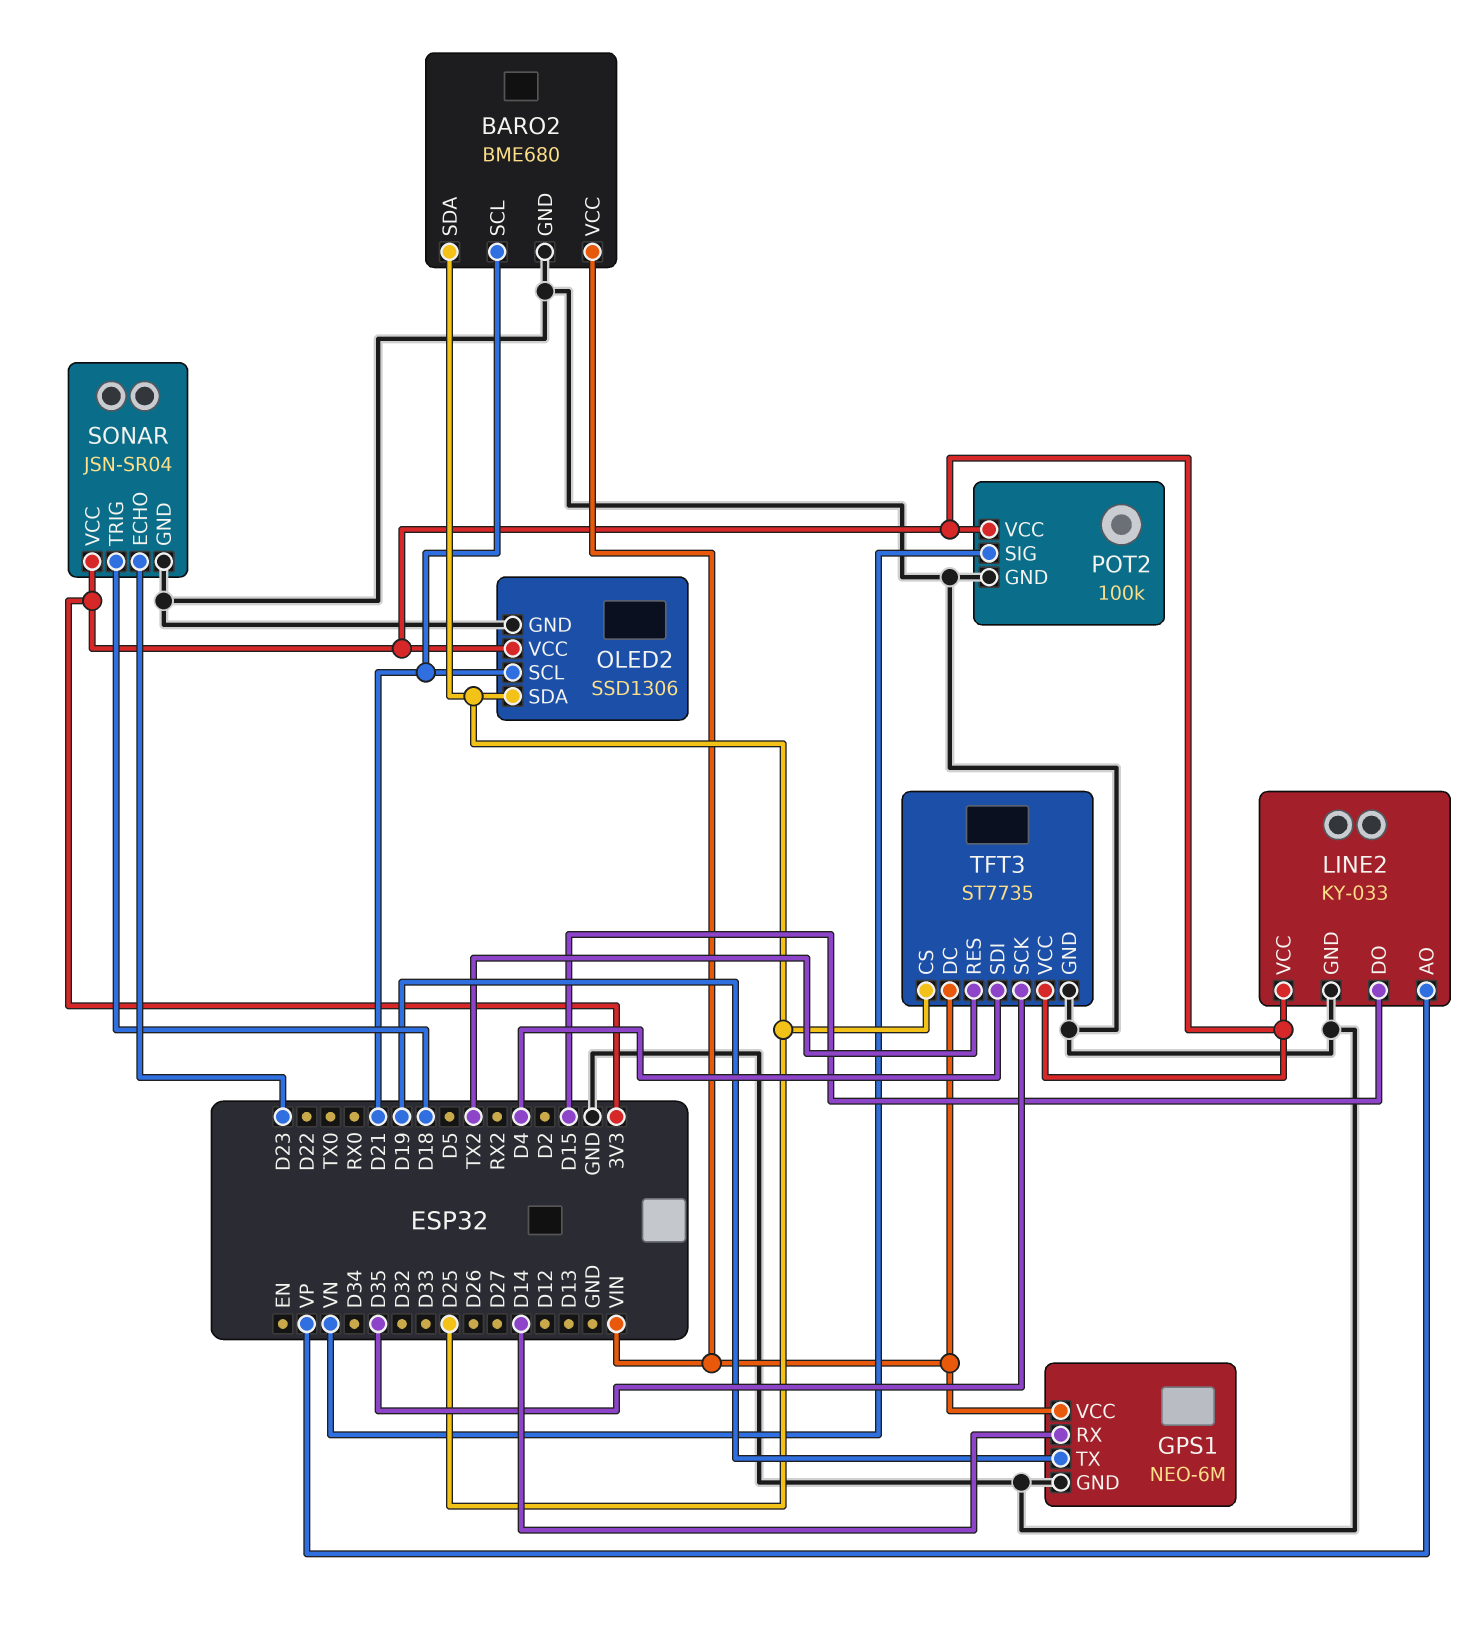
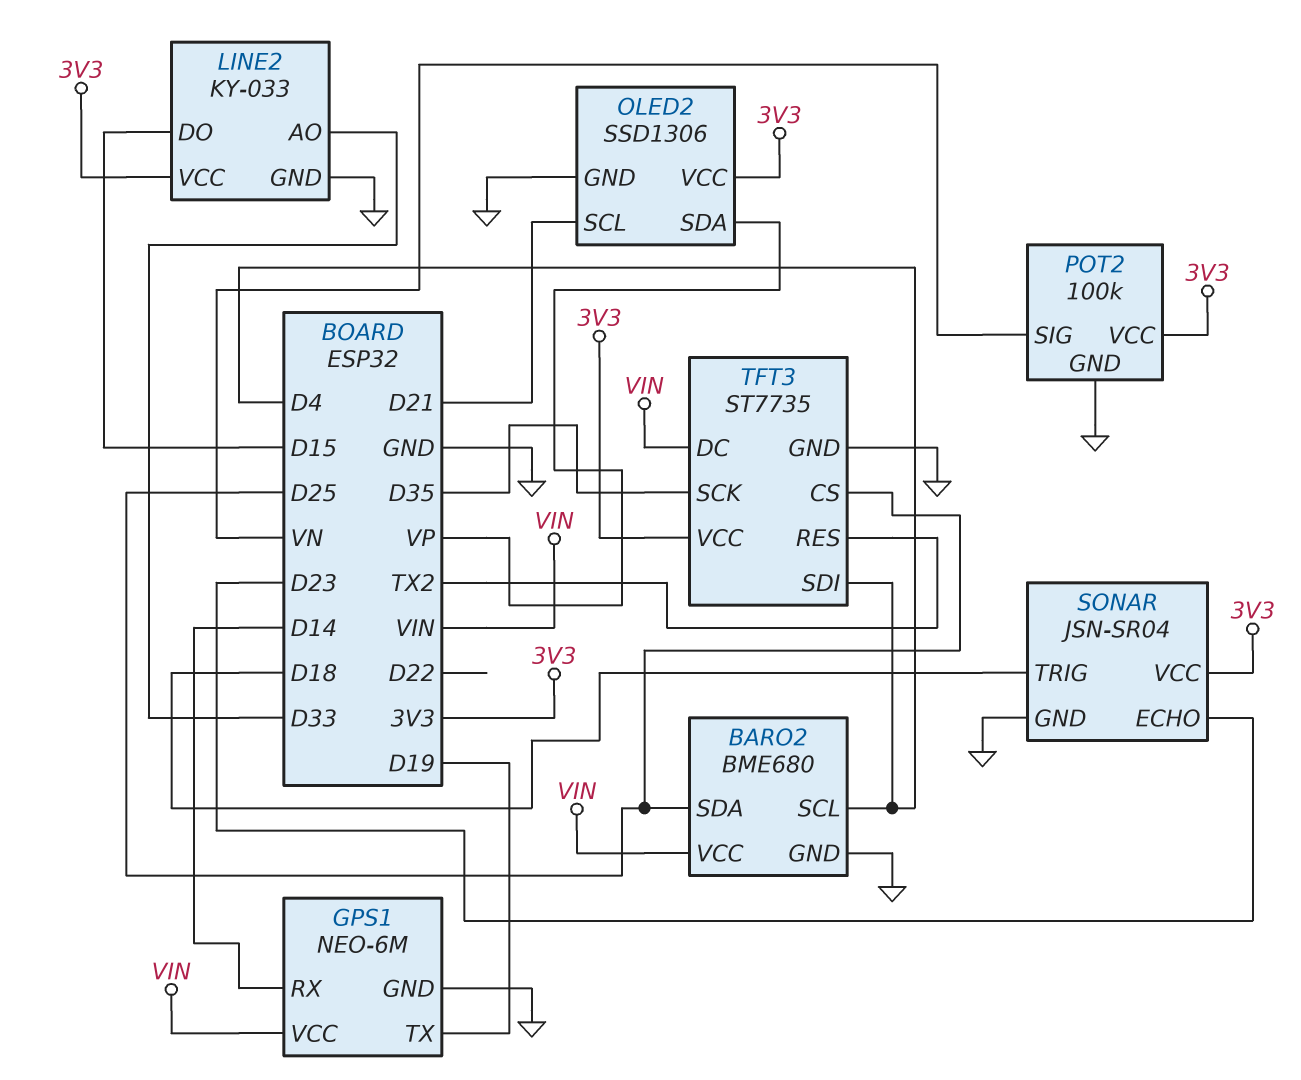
BARO2 pin SCL: D21 -> D4
LINE2 pin AO: VP -> D33
OLED2 pin SDA: D25 -> VP

